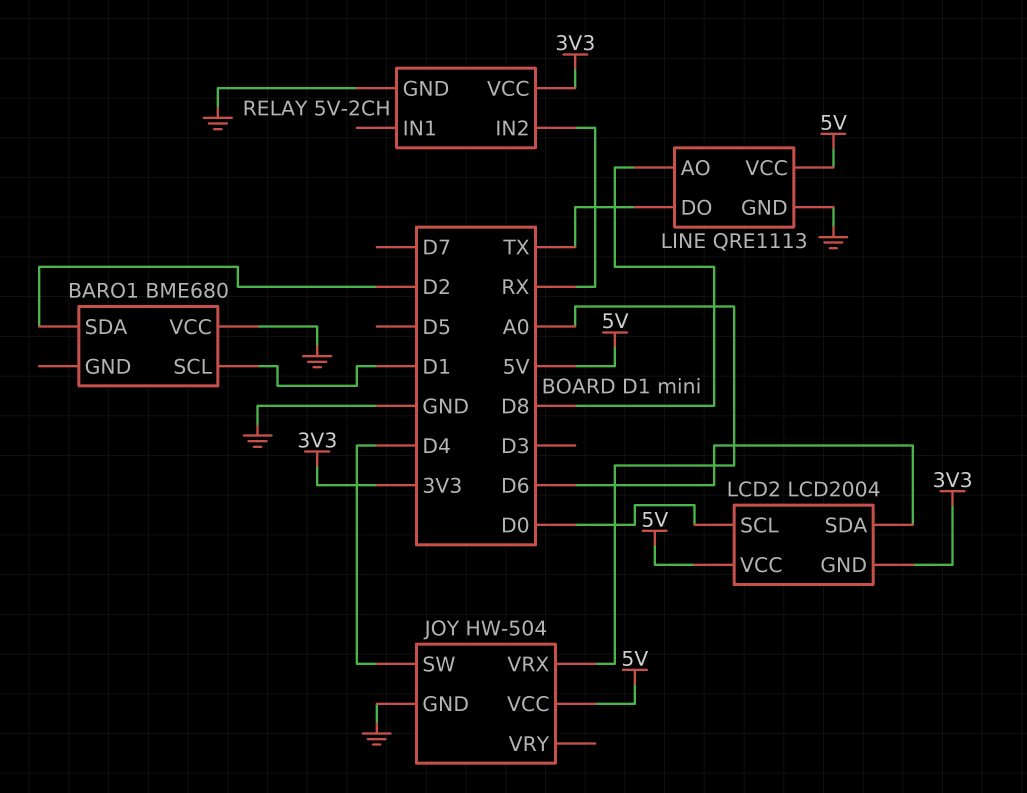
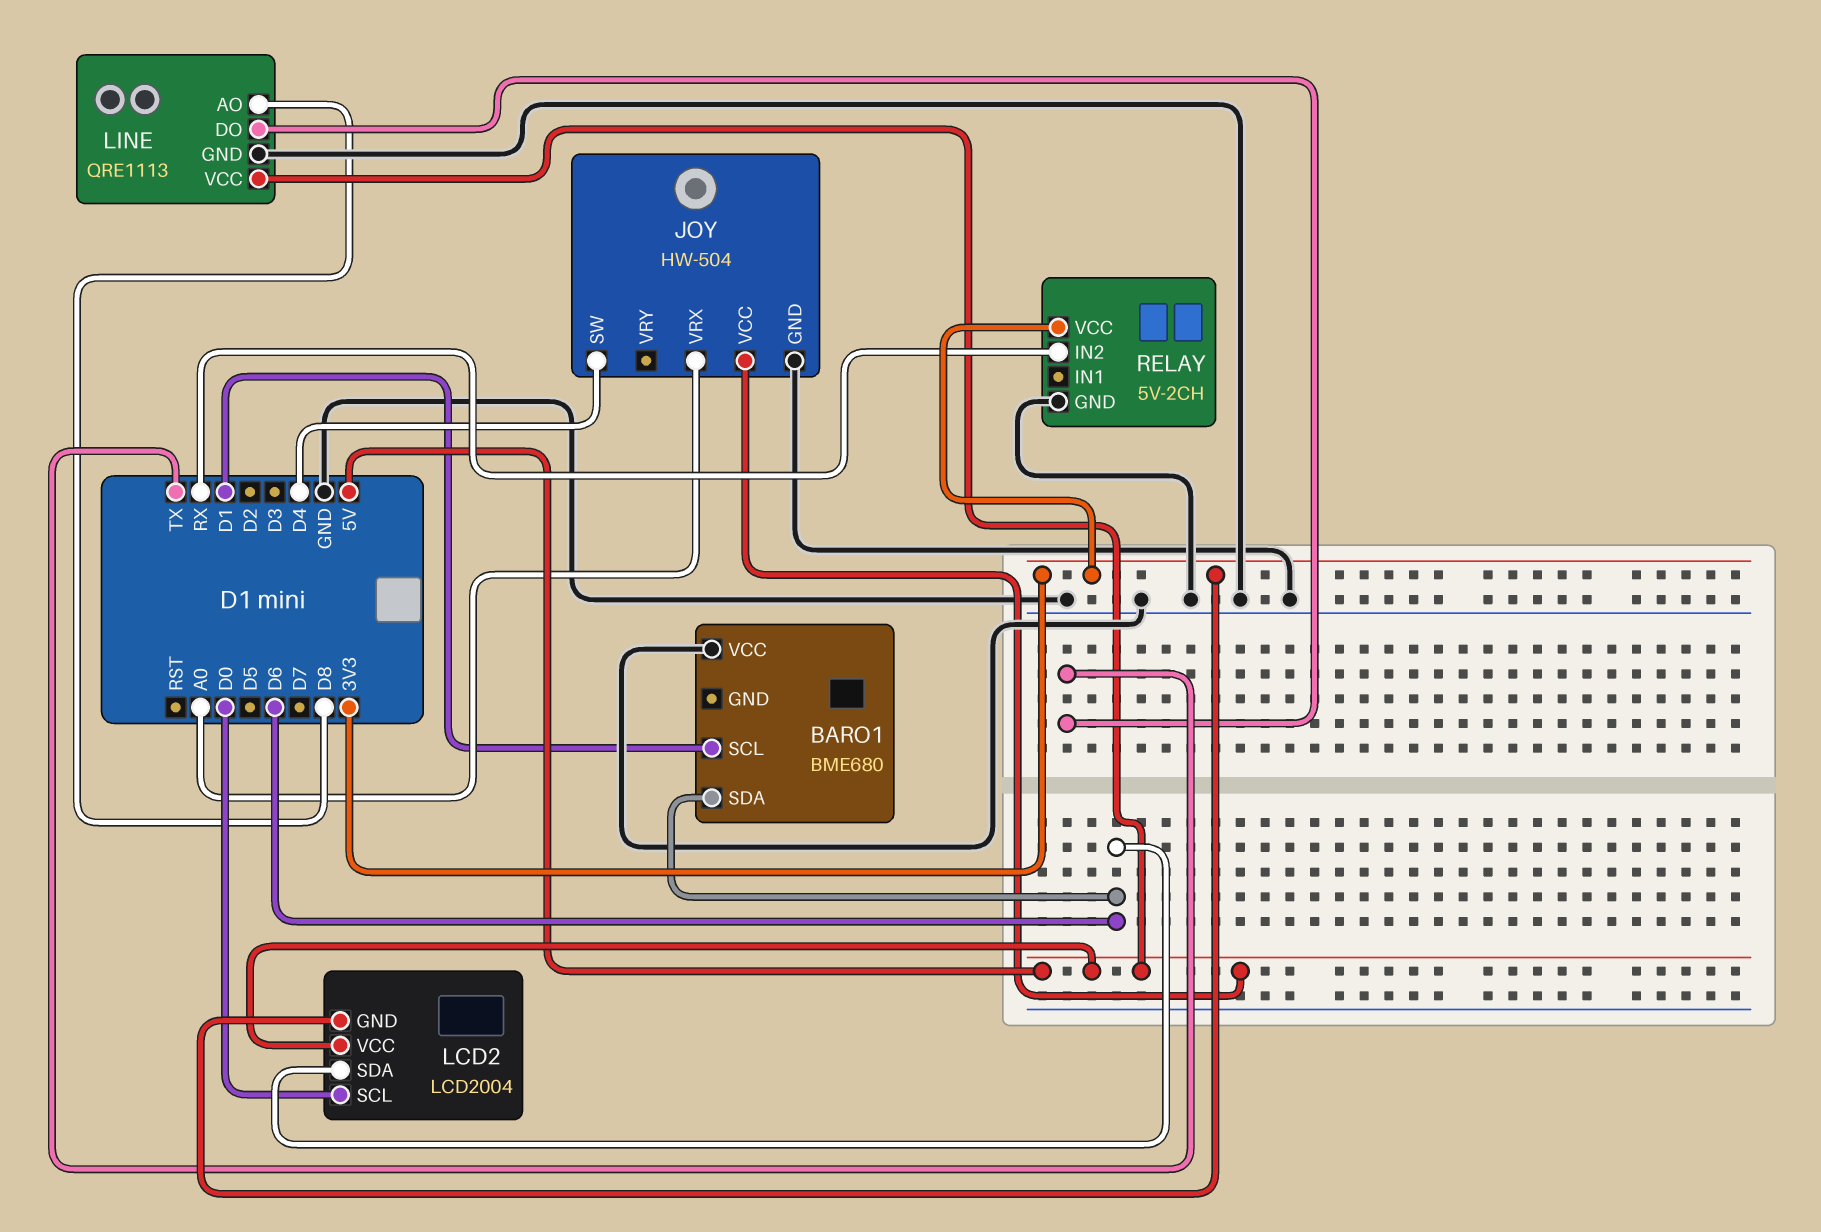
BARO1 pin SDA: D2 -> D6

